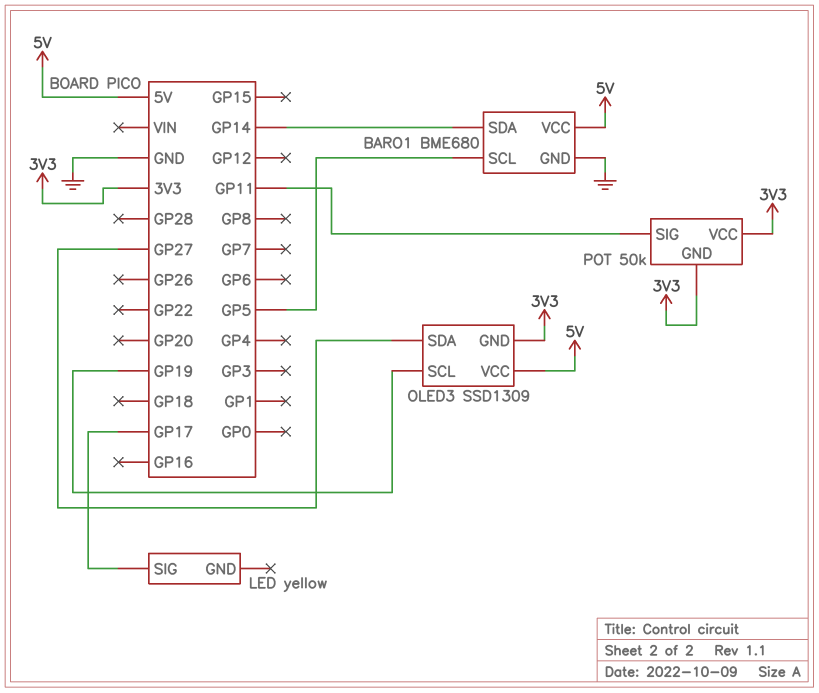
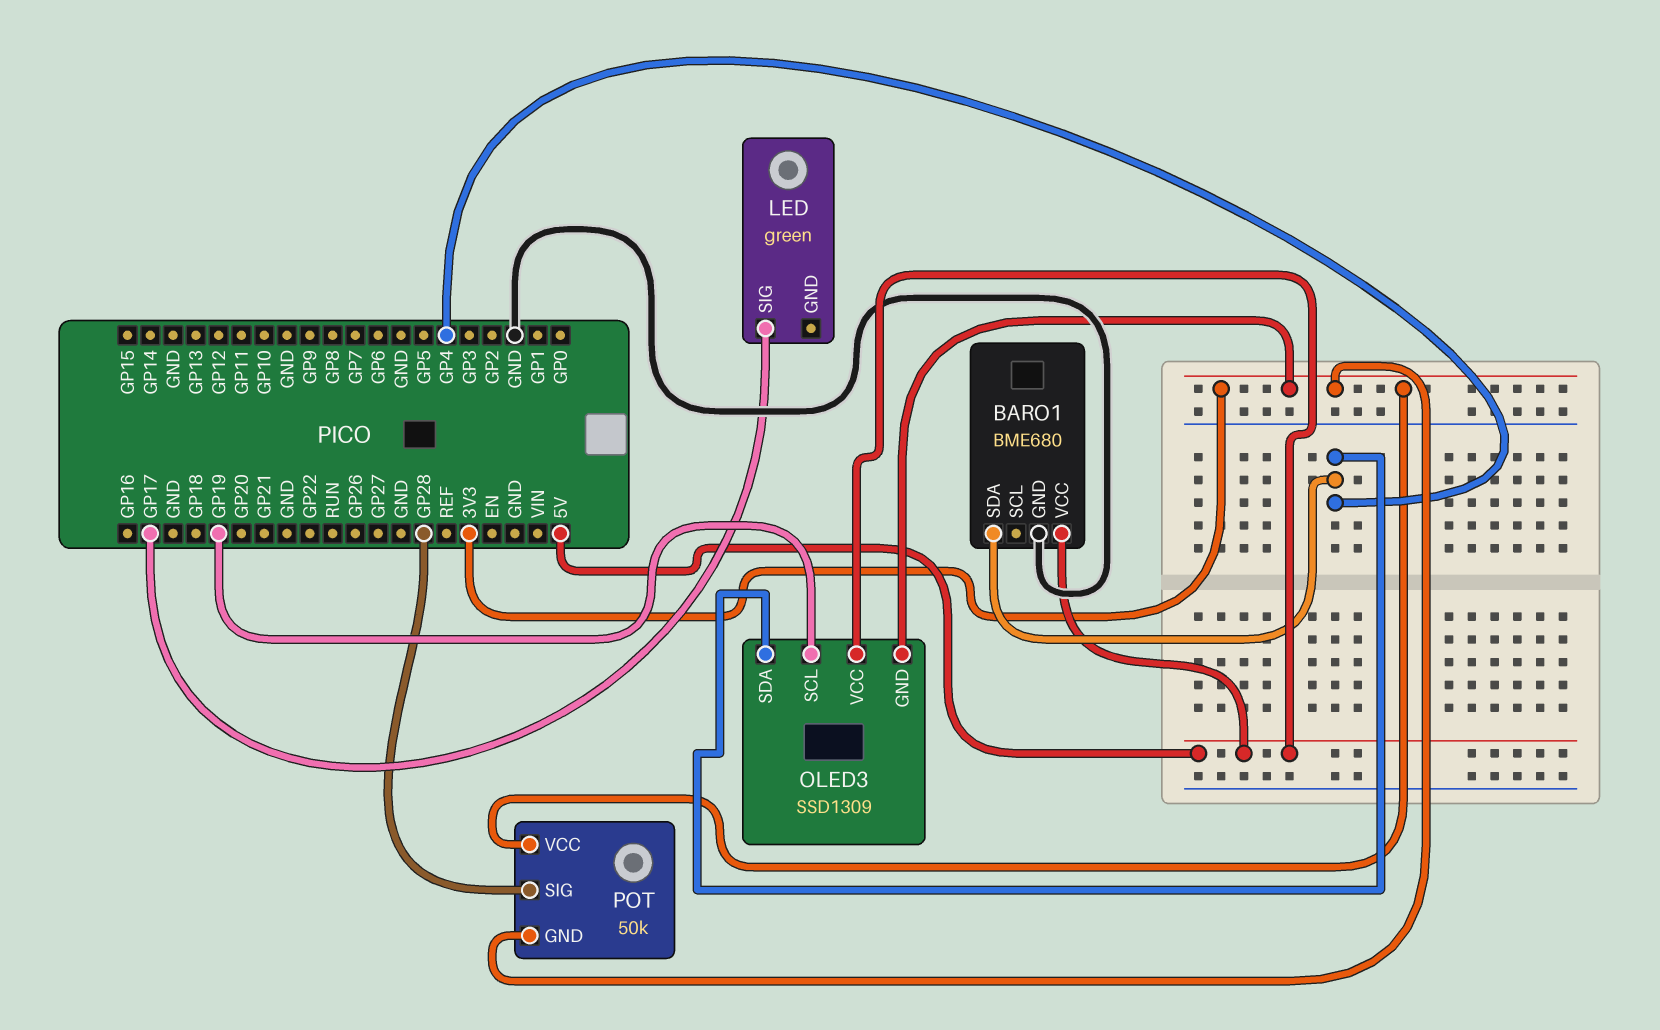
BARO1 pin SCL: GP5 -> none
BARO1 pin SDA: GP14 -> GP4
LED: yellow -> green
OLED3 pin SDA: GP27 -> GP4
POT pin SIG: GP11 -> GP28

